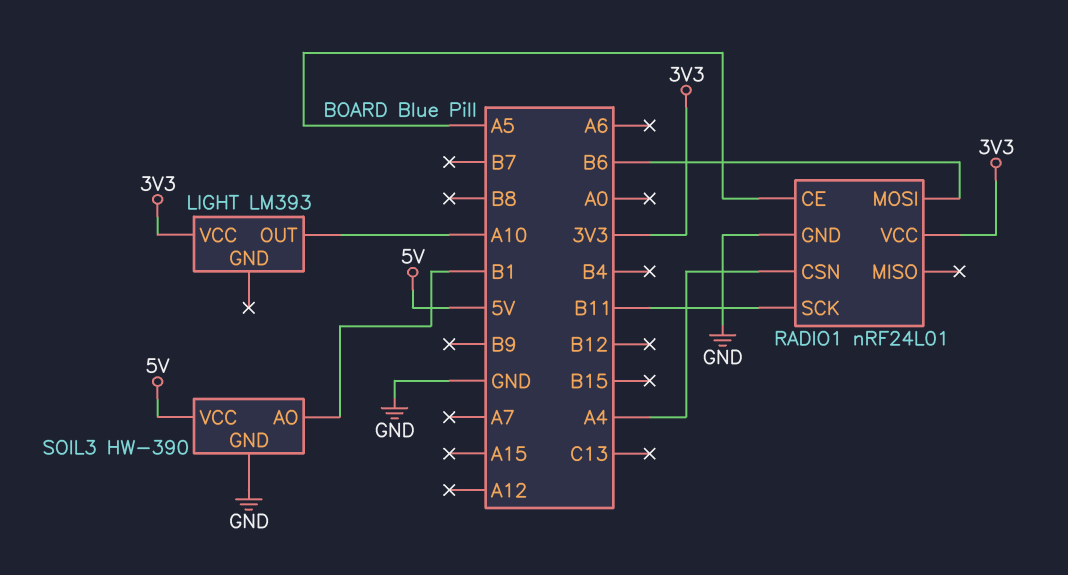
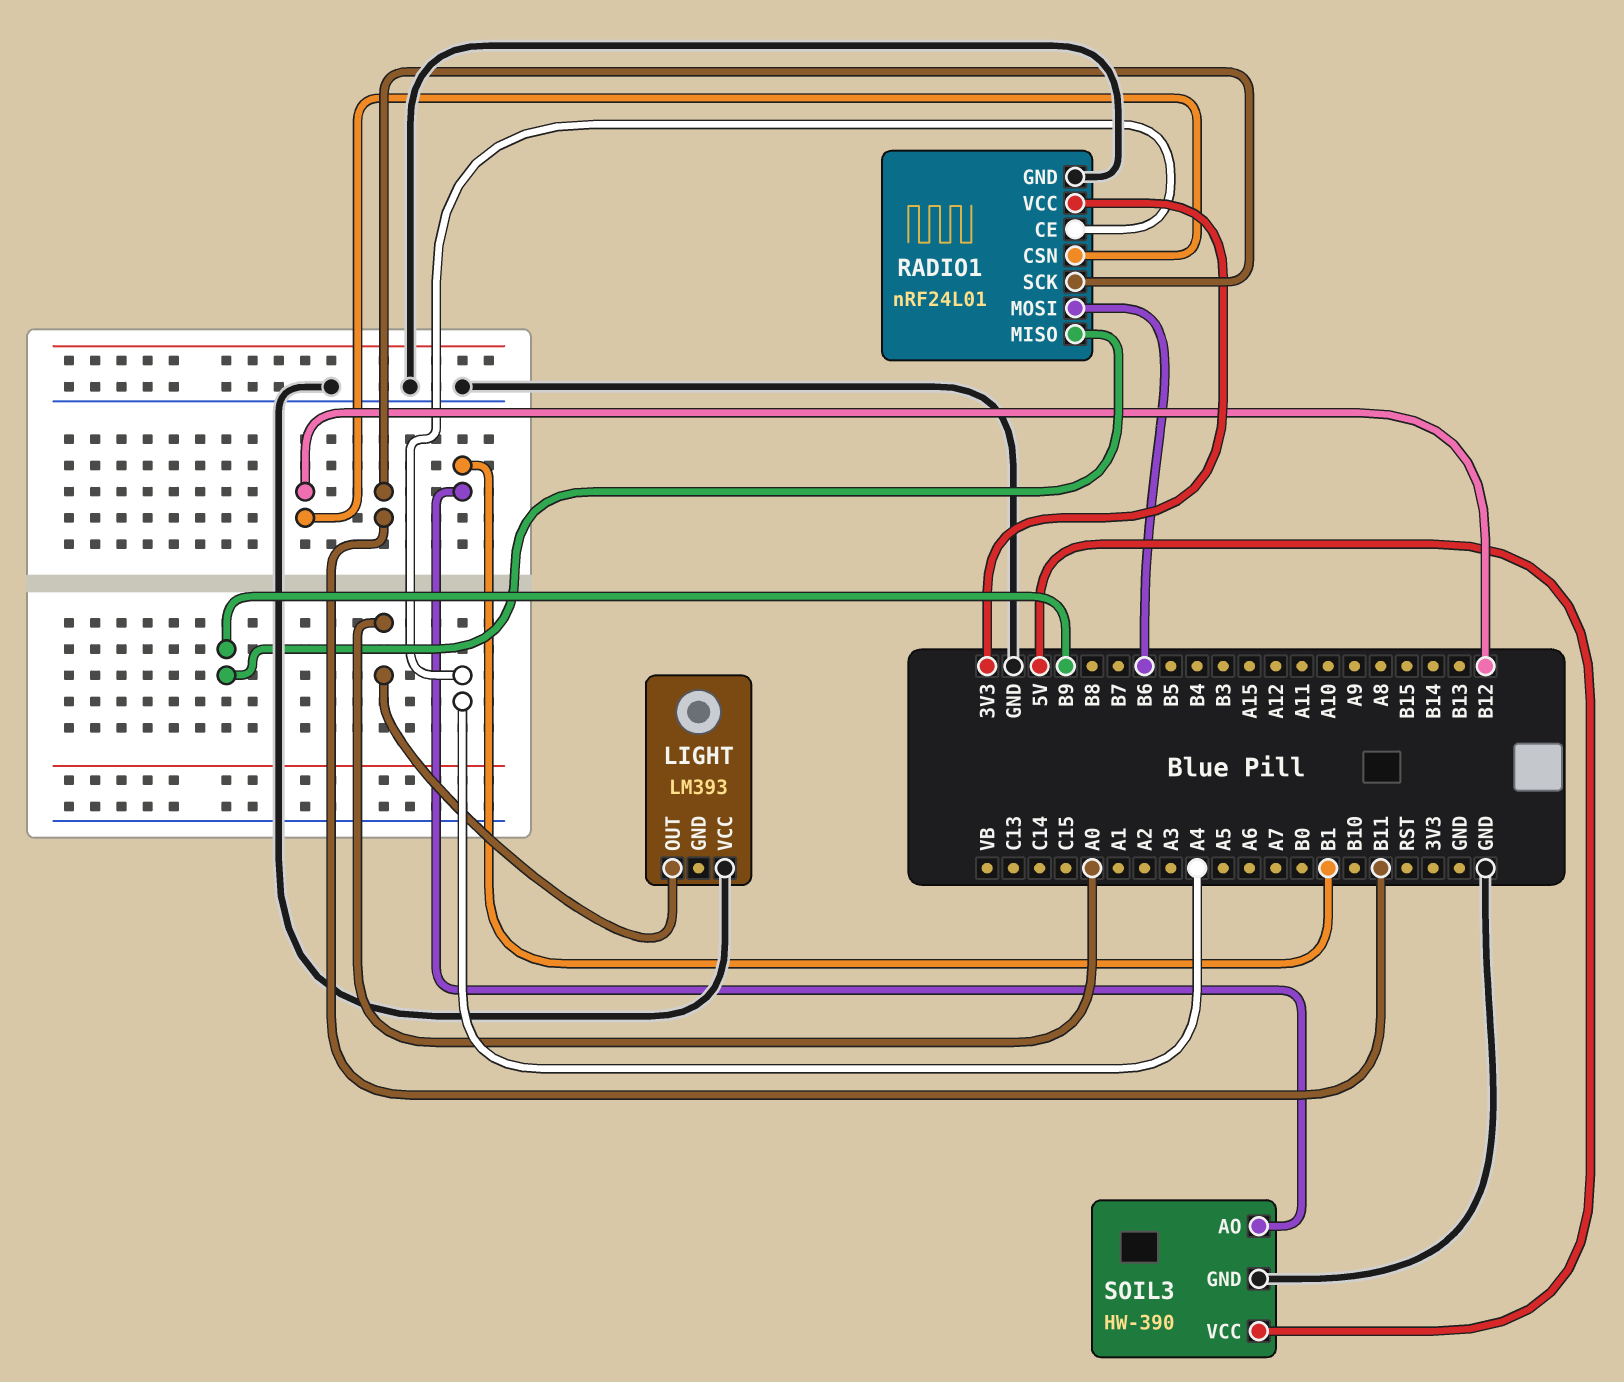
LIGHT pin OUT: A10 -> A0
LIGHT pin VCC: 3V3 -> GND
RADIO1 pin CE: A5 -> A4
RADIO1 pin CSN: A4 -> B12
RADIO1 pin MISO: none -> B9

